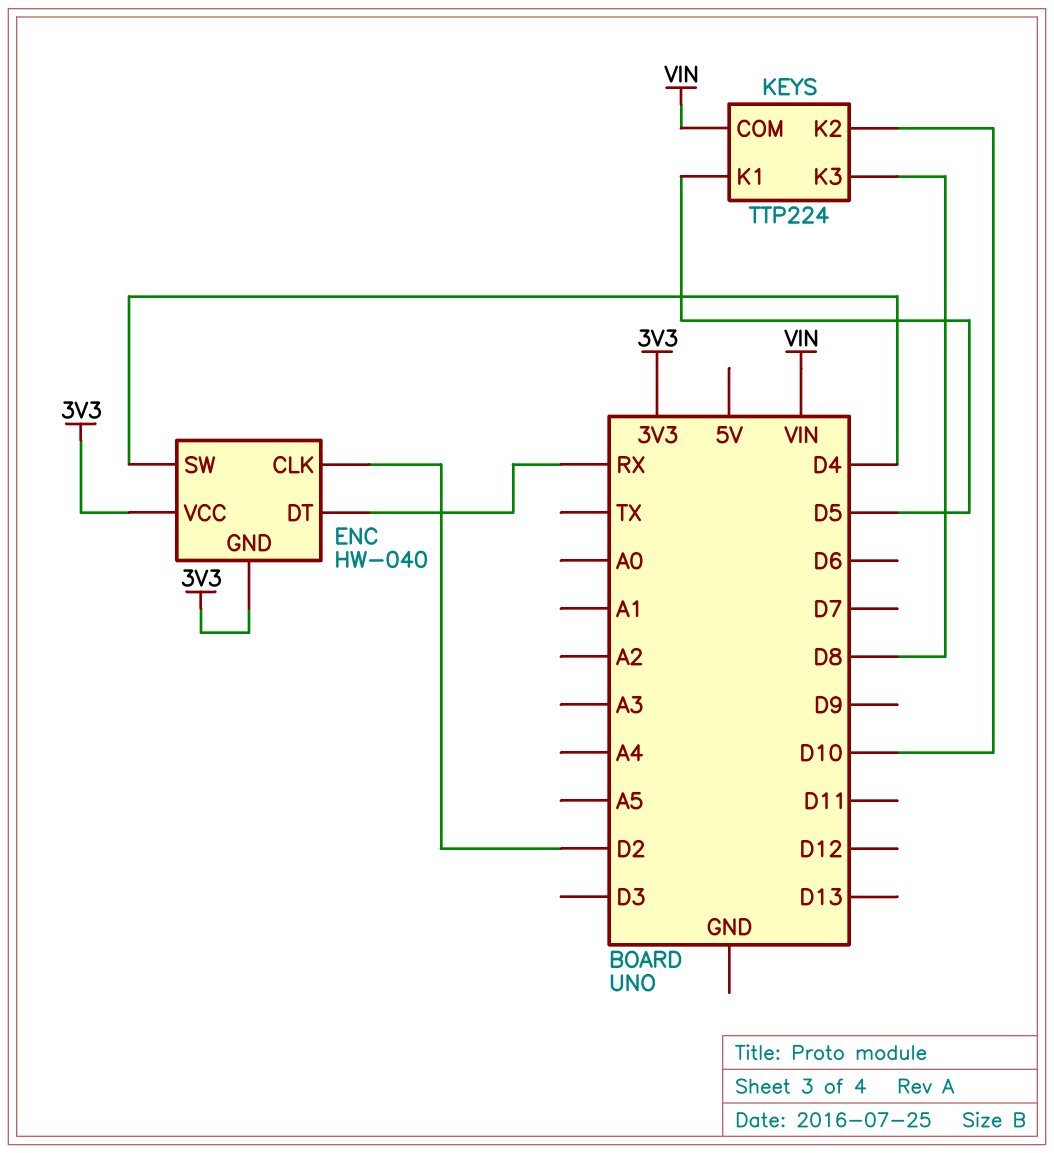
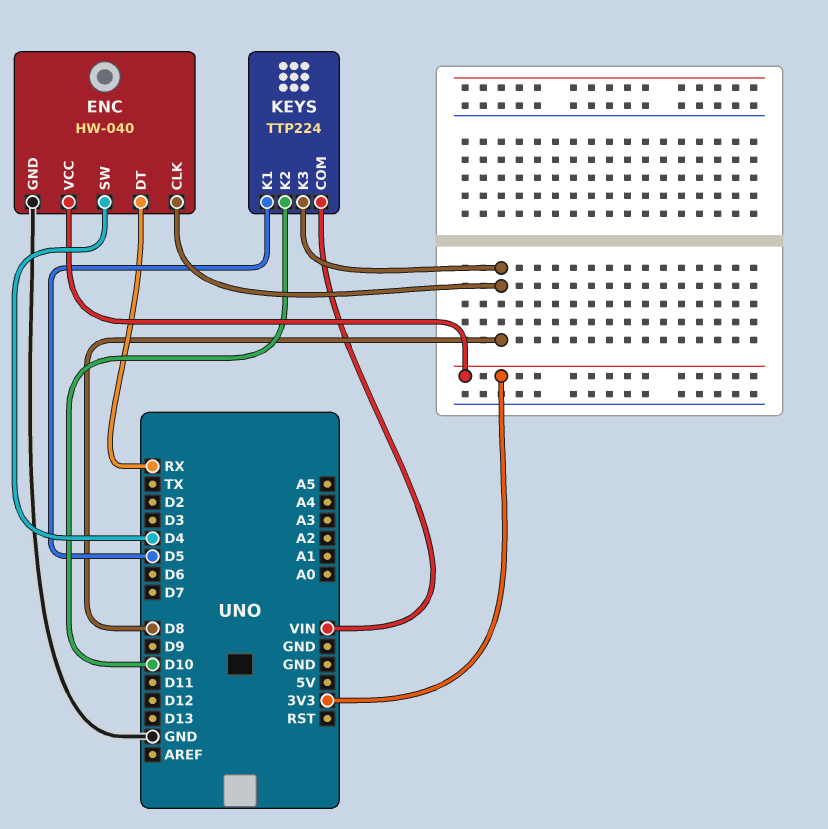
ENC pin CLK: D2 -> D8
ENC pin GND: 3V3 -> GND

